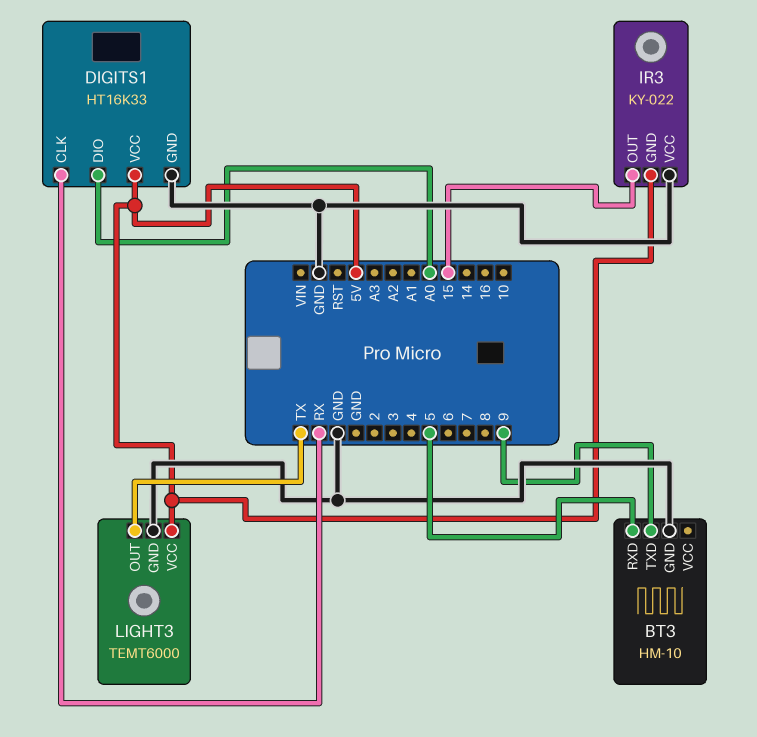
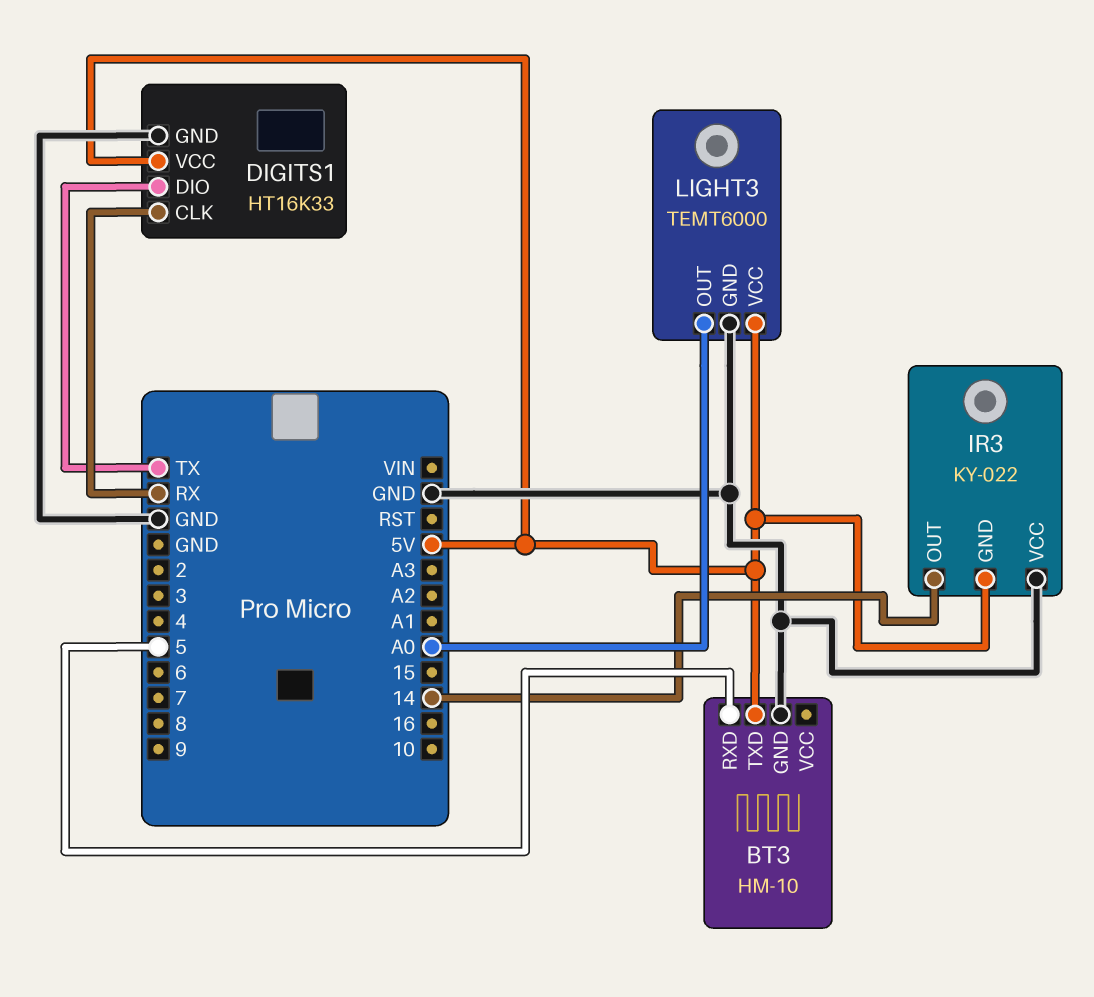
BT3 pin TXD: 9 -> 5V
DIGITS1 pin DIO: A0 -> TX
IR3 pin OUT: 15 -> 14
LIGHT3 pin OUT: TX -> A0

